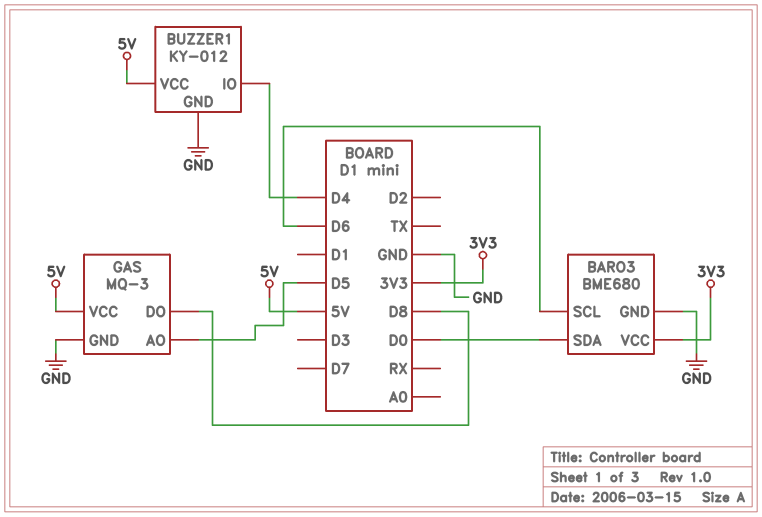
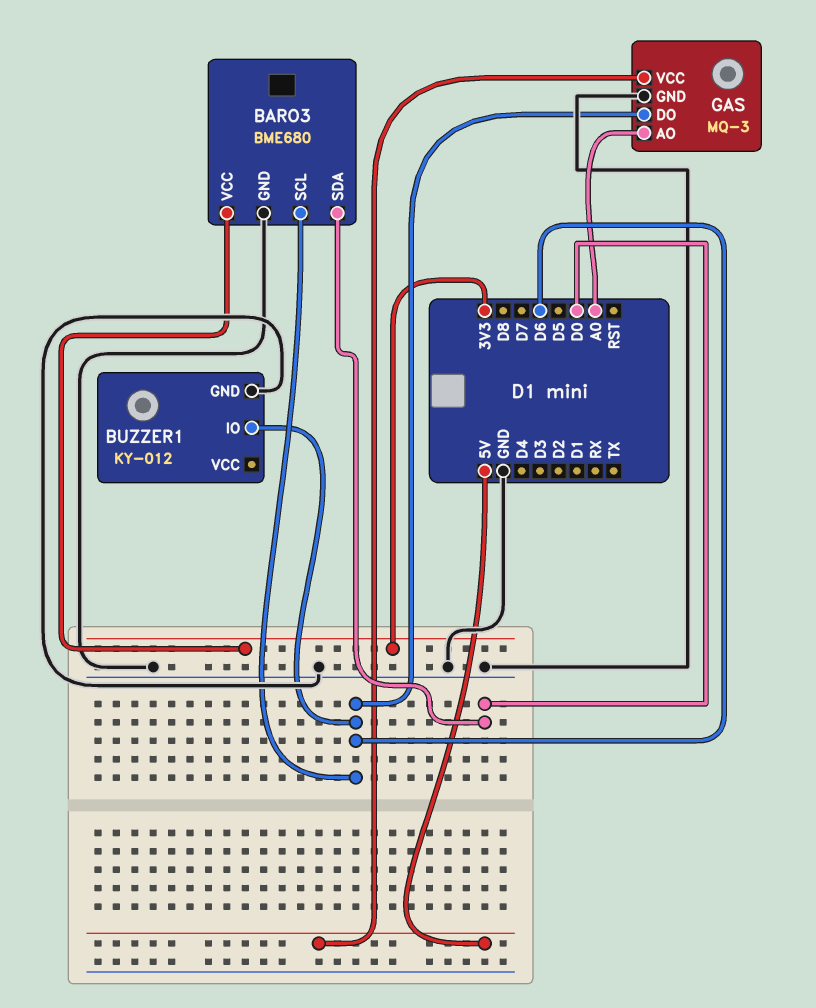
BUZZER1 pin IO: D4 -> D6
BUZZER1 pin VCC: 5V -> none
GAS pin AO: D5 -> A0
GAS pin DO: D8 -> D6

